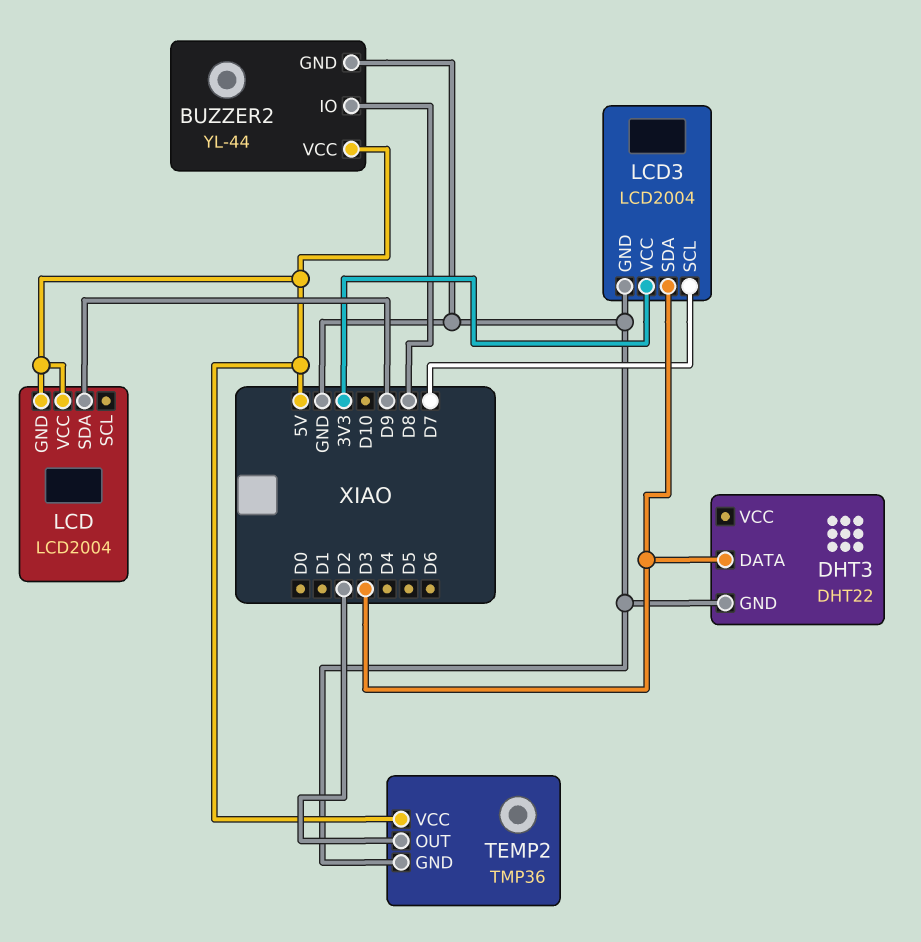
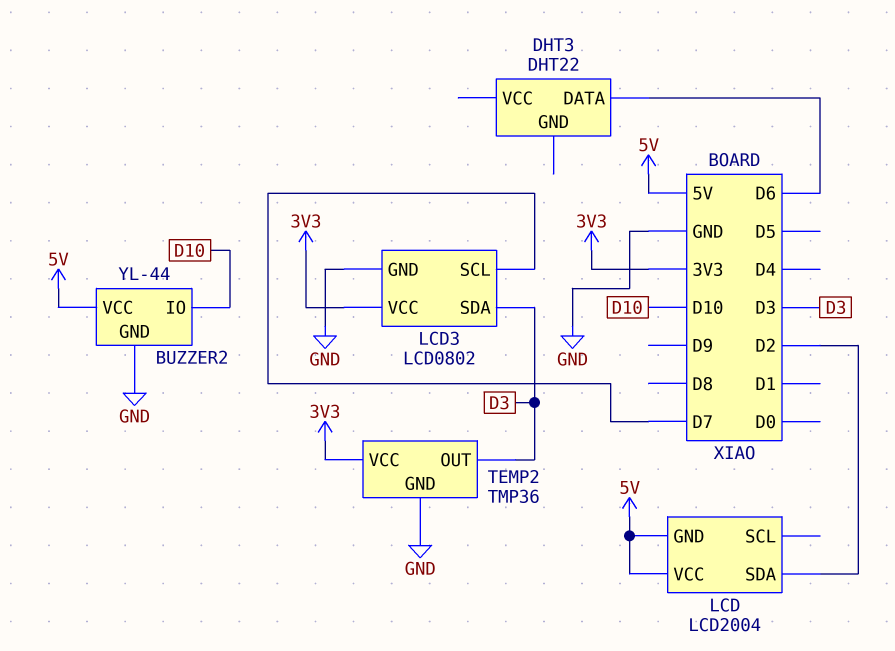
BUZZER2 pin IO: D8 -> D10
DHT3 pin DATA: D3 -> D6
DHT3 pin GND: GND -> none
LCD pin SDA: D9 -> D2
LCD3: LCD2004 -> LCD0802
TEMP2 pin OUT: D2 -> D3
TEMP2 pin VCC: 5V -> 3V3

